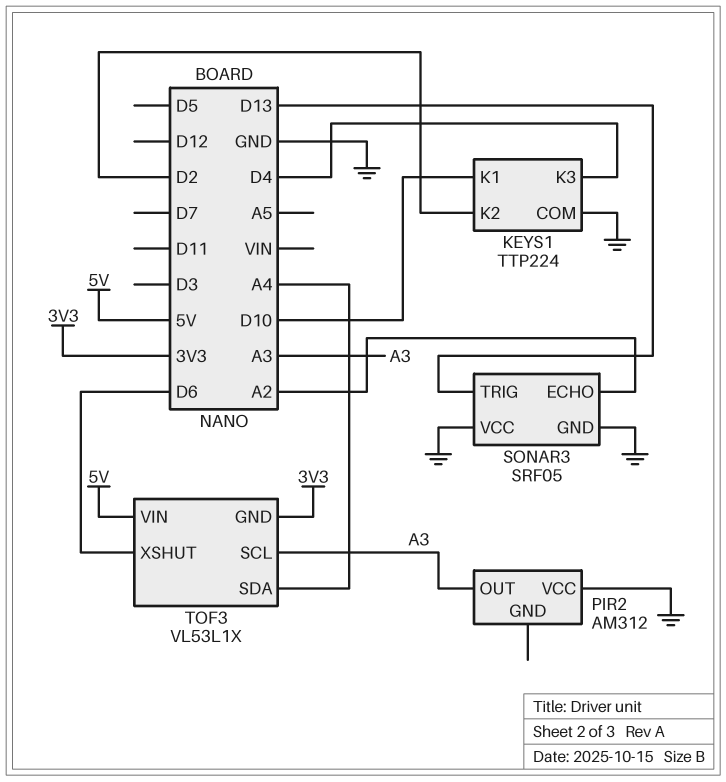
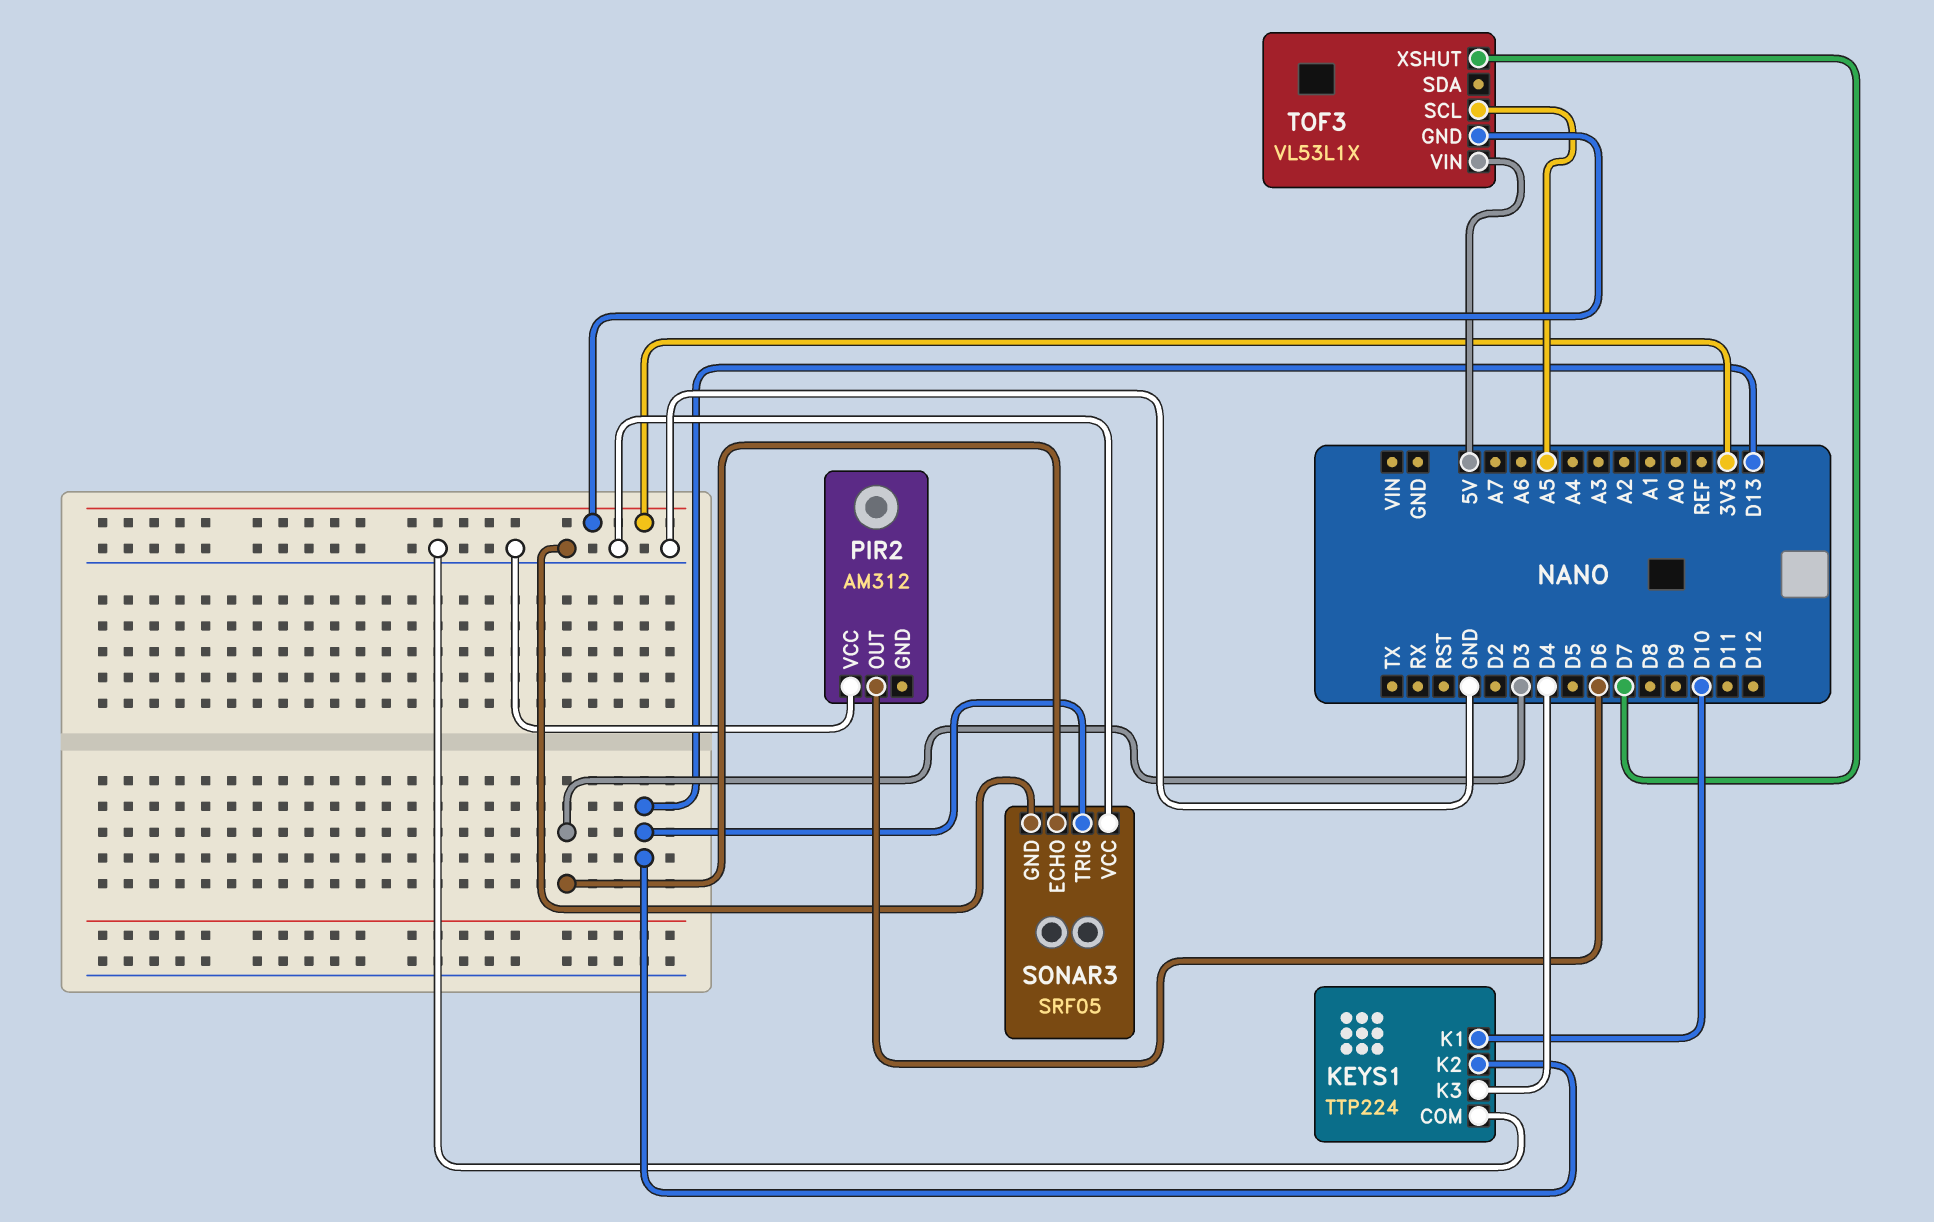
KEYS1 pin K2: D2 -> D13
PIR2 pin OUT: A3 -> D6
SONAR3 pin ECHO: A2 -> D3
TOF3 pin SCL: A3 -> A5
TOF3 pin SDA: A4 -> none
TOF3 pin XSHUT: D6 -> D7

